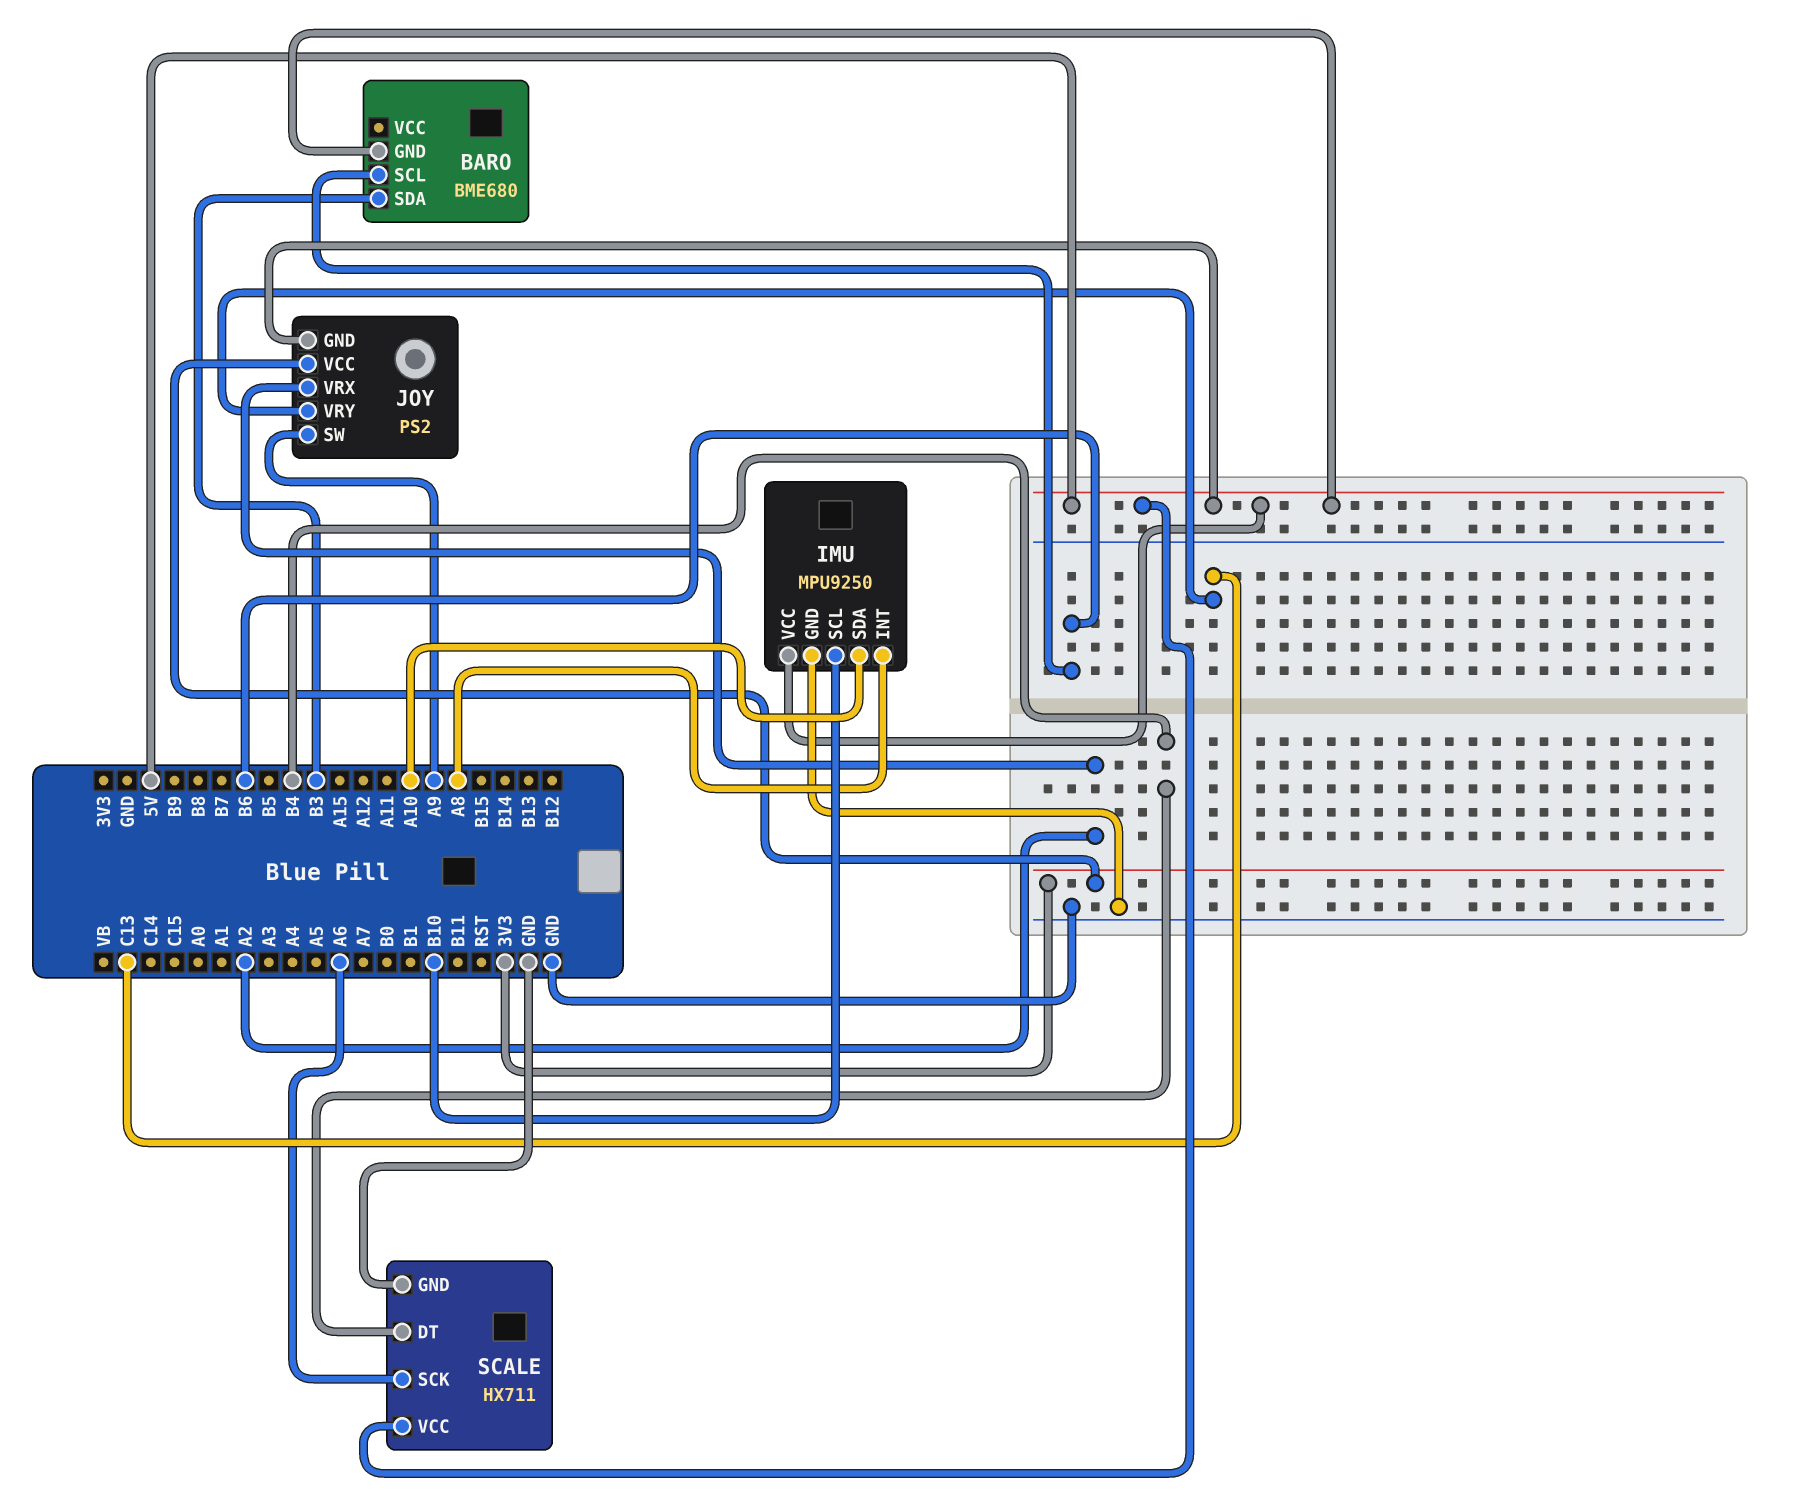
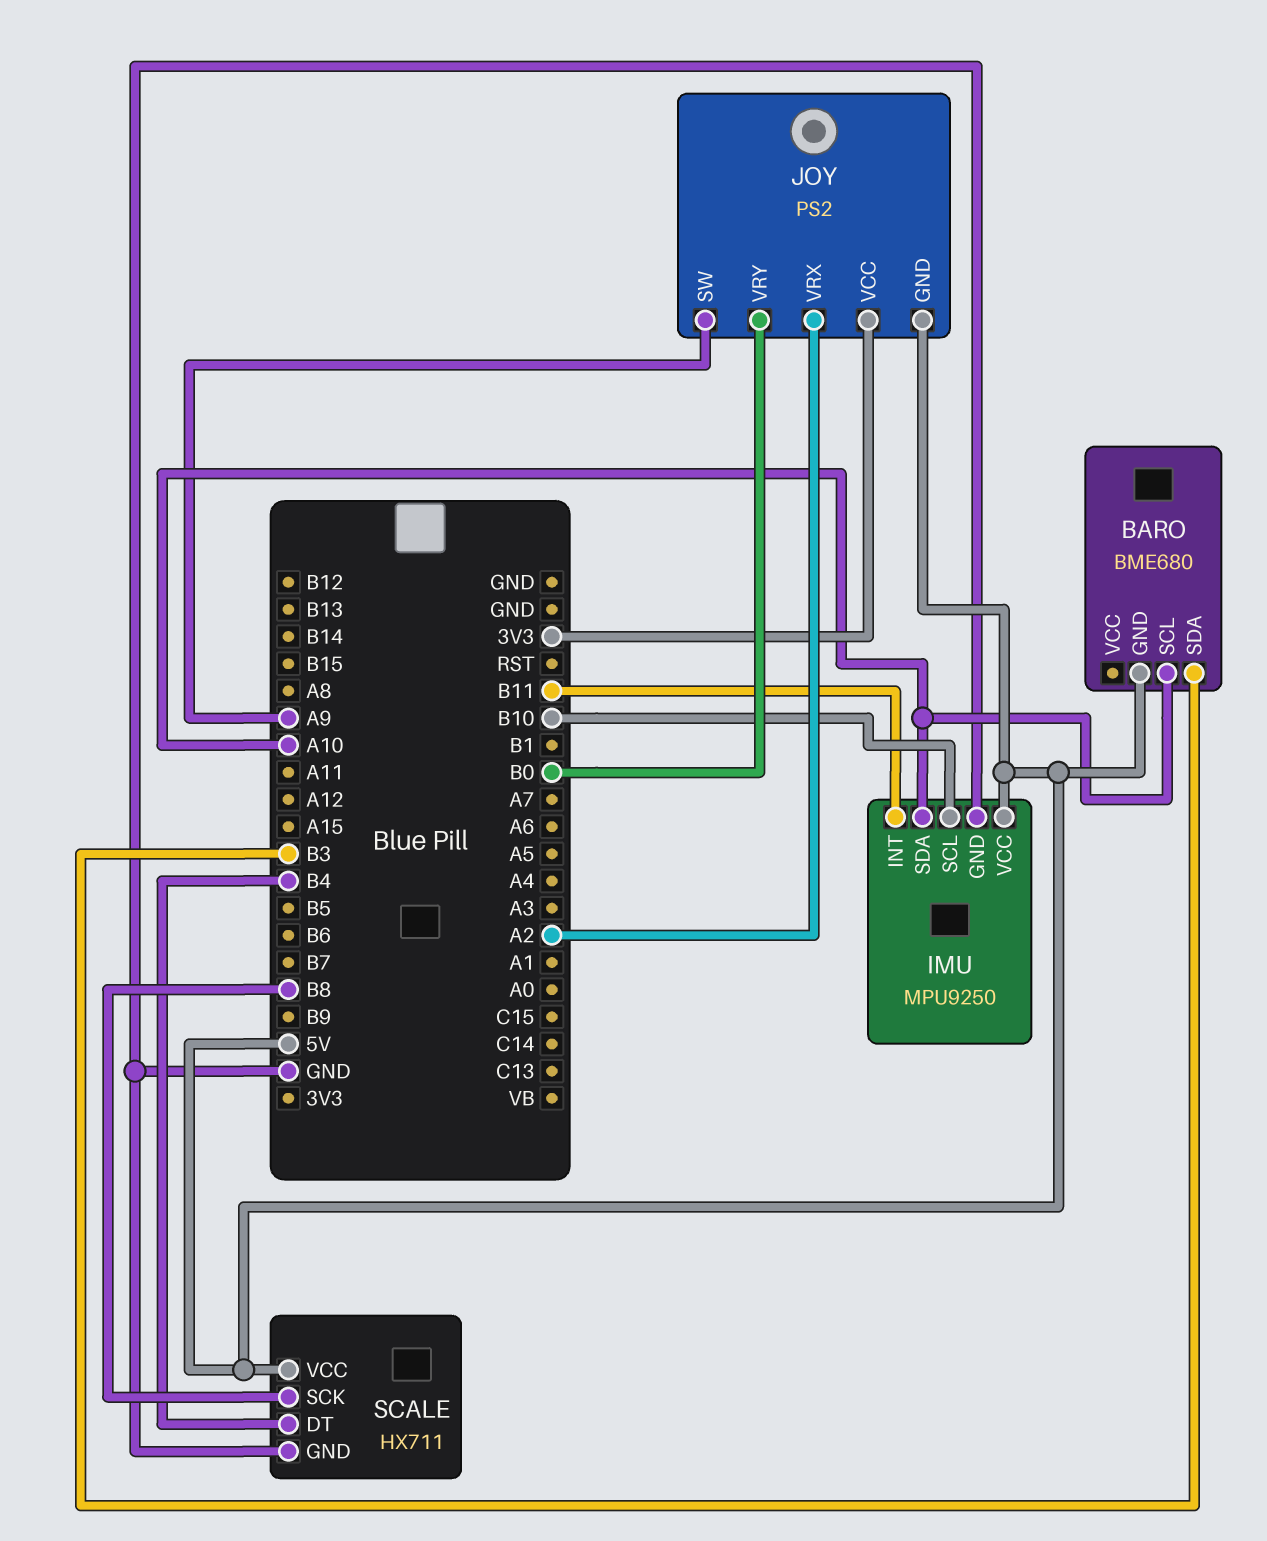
BARO pin SCL: B6 -> A10
IMU pin INT: A8 -> B11
JOY pin VRY: C13 -> B0
SCALE pin SCK: A6 -> B8

